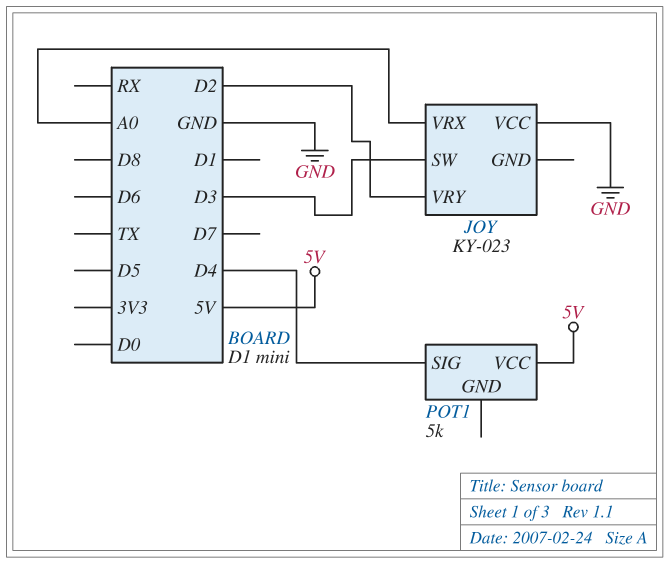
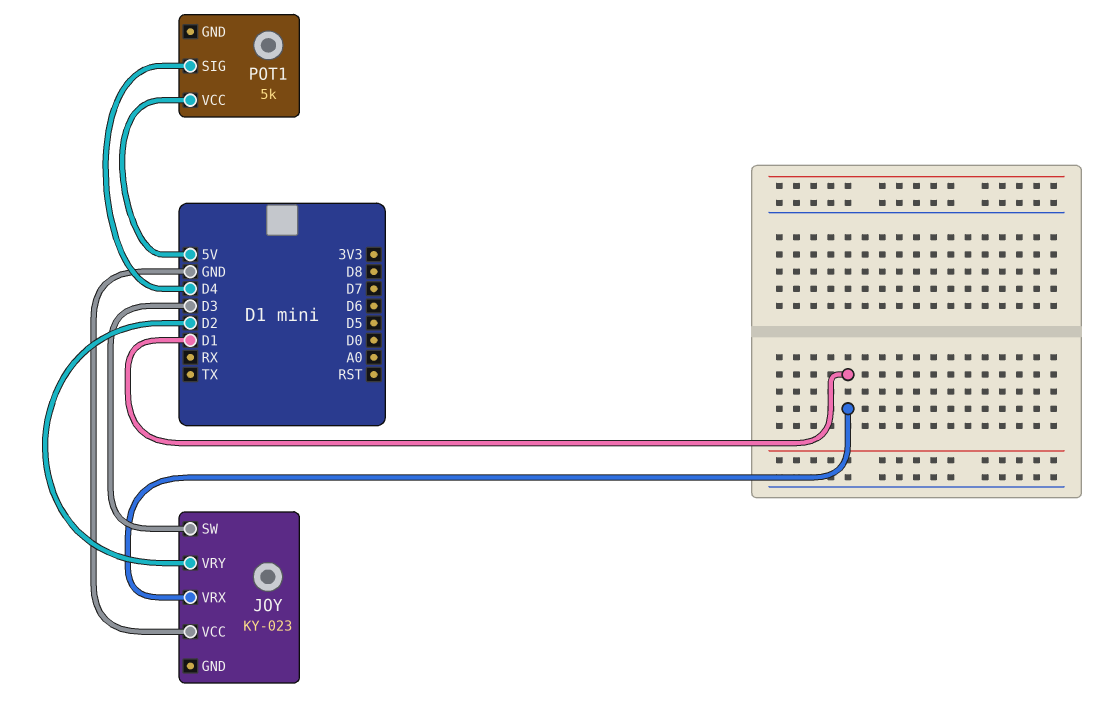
JOY pin VRX: A0 -> D1

